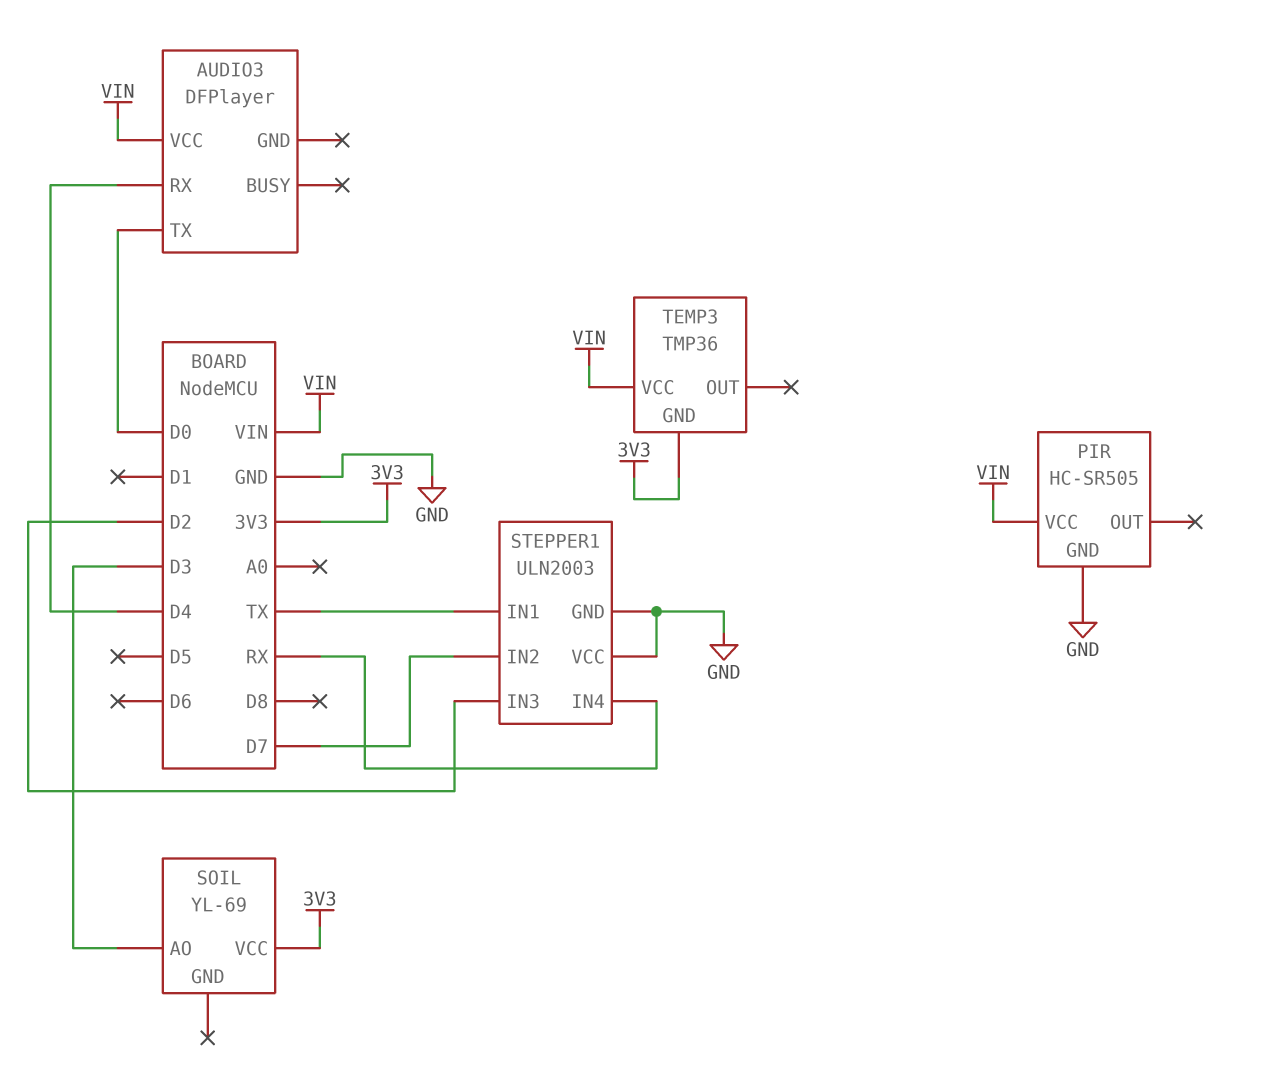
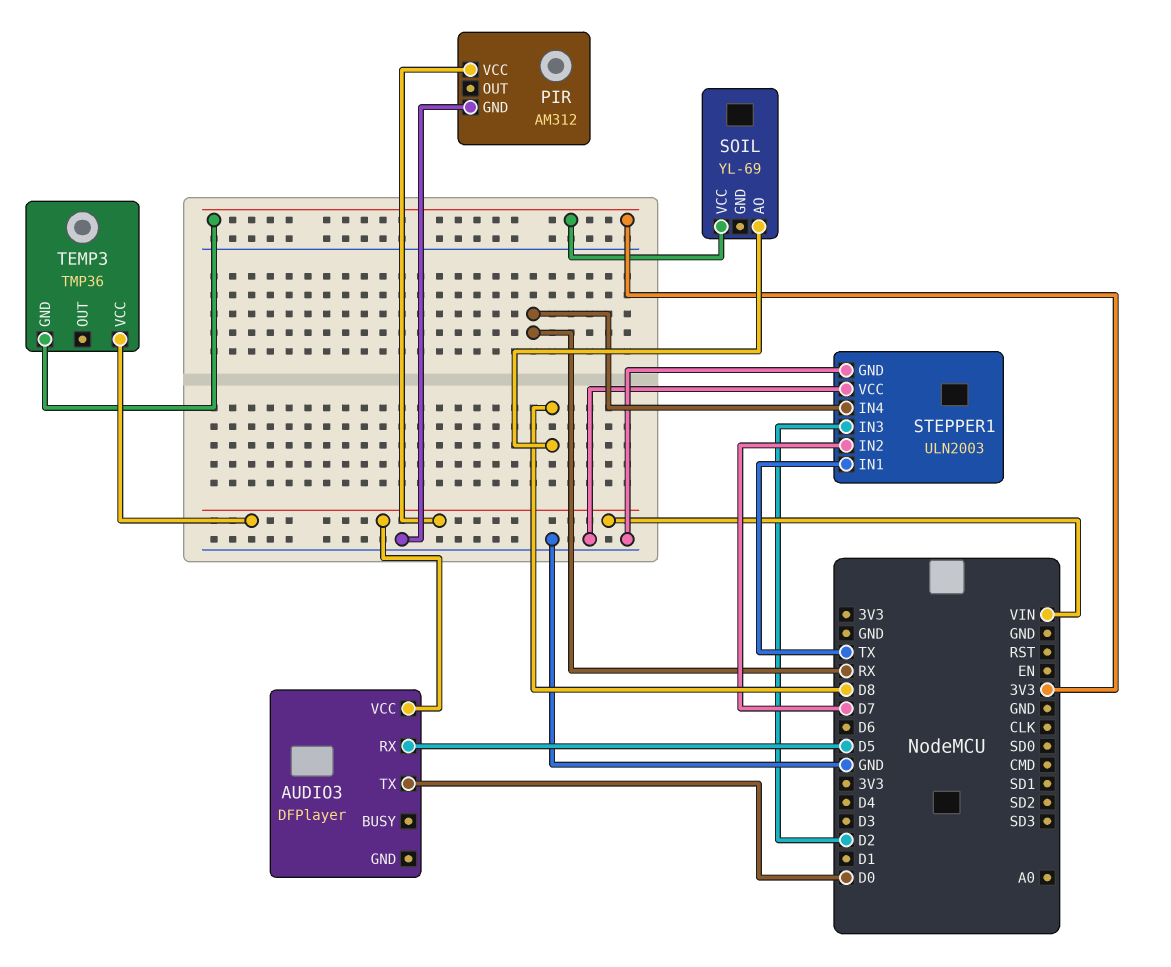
AUDIO3 pin RX: D4 -> D5
PIR: HC-SR505 -> AM312
SOIL pin AO: D3 -> D8

